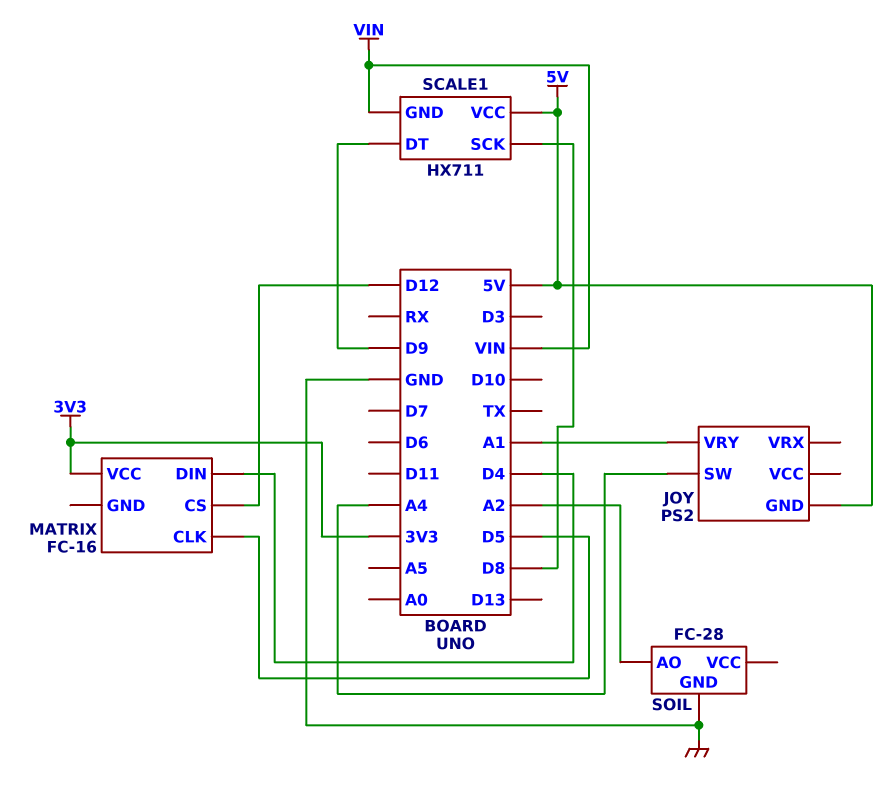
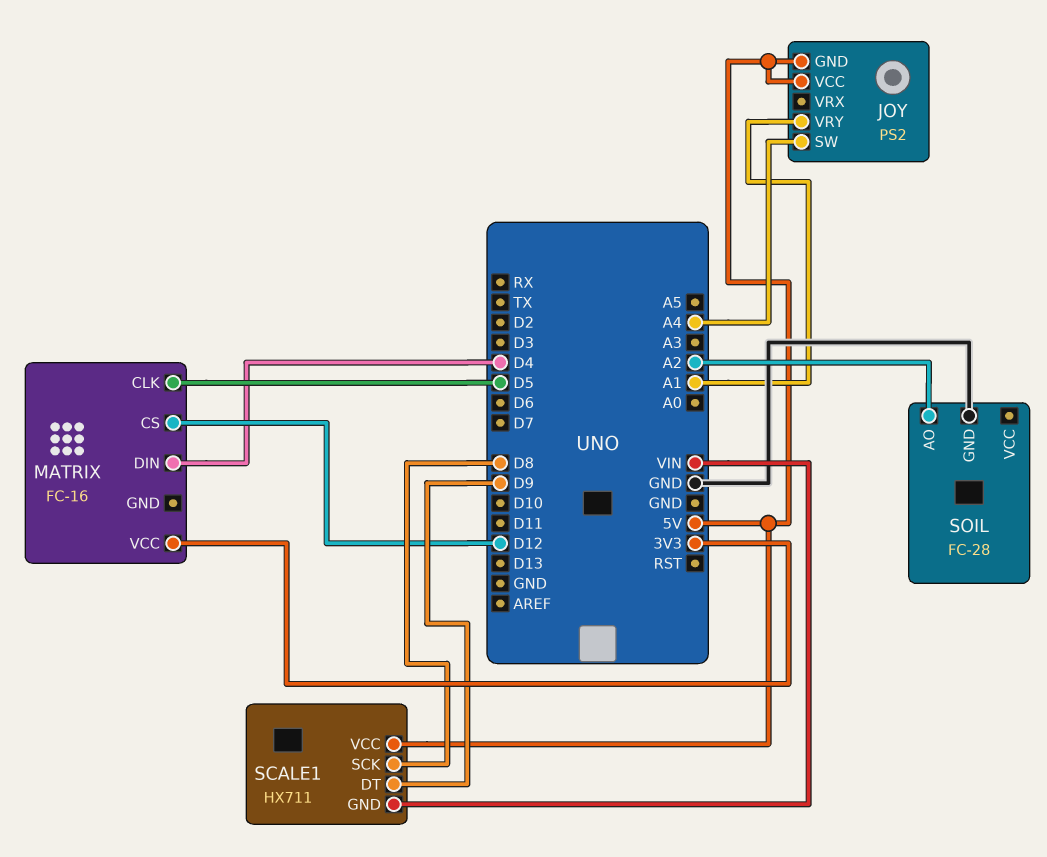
JOY pin VCC: none -> 5V

